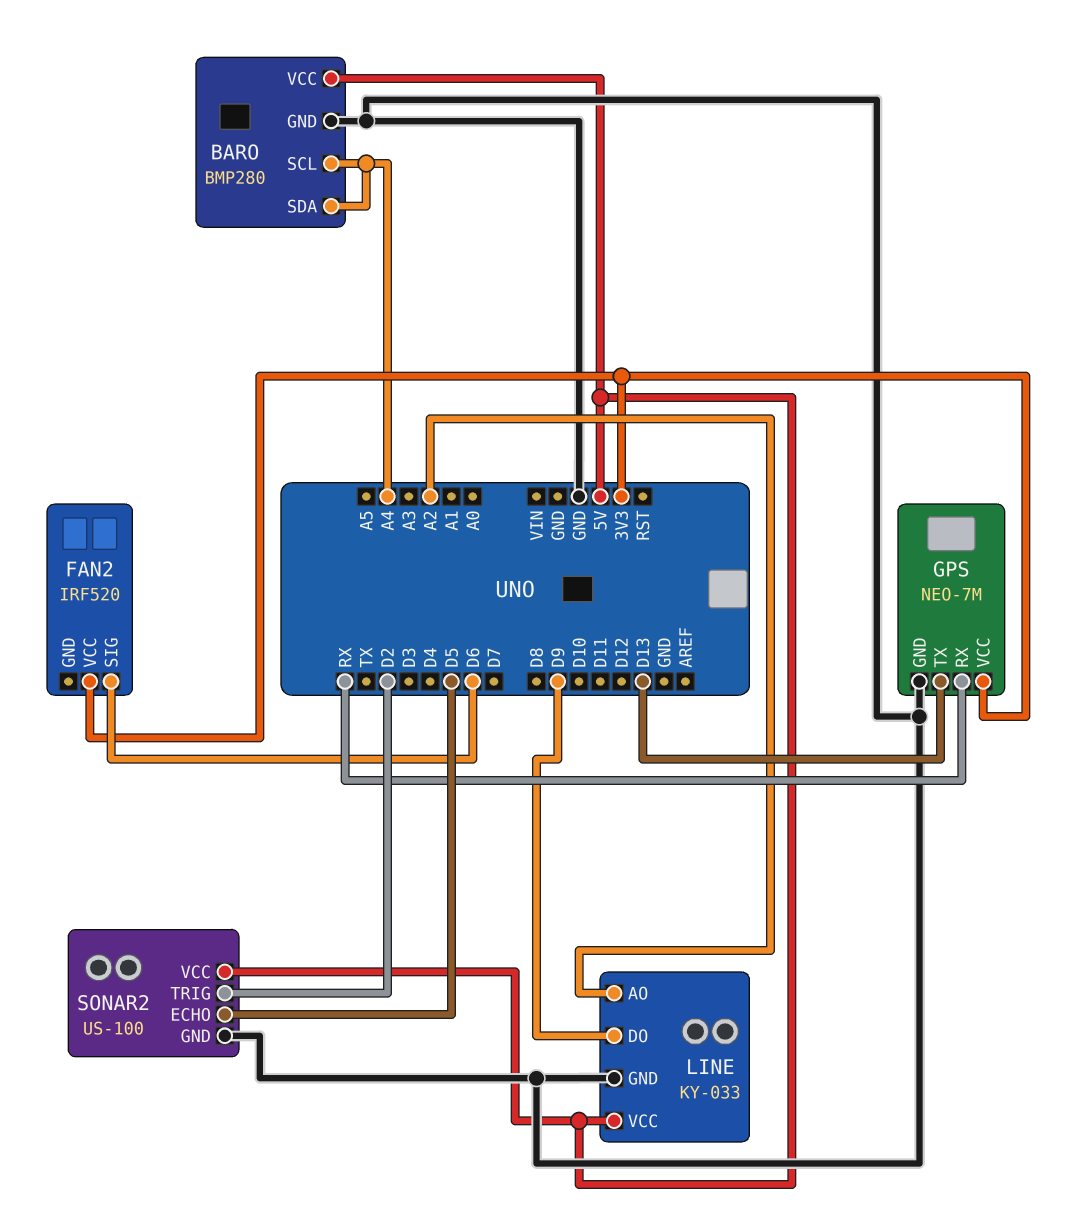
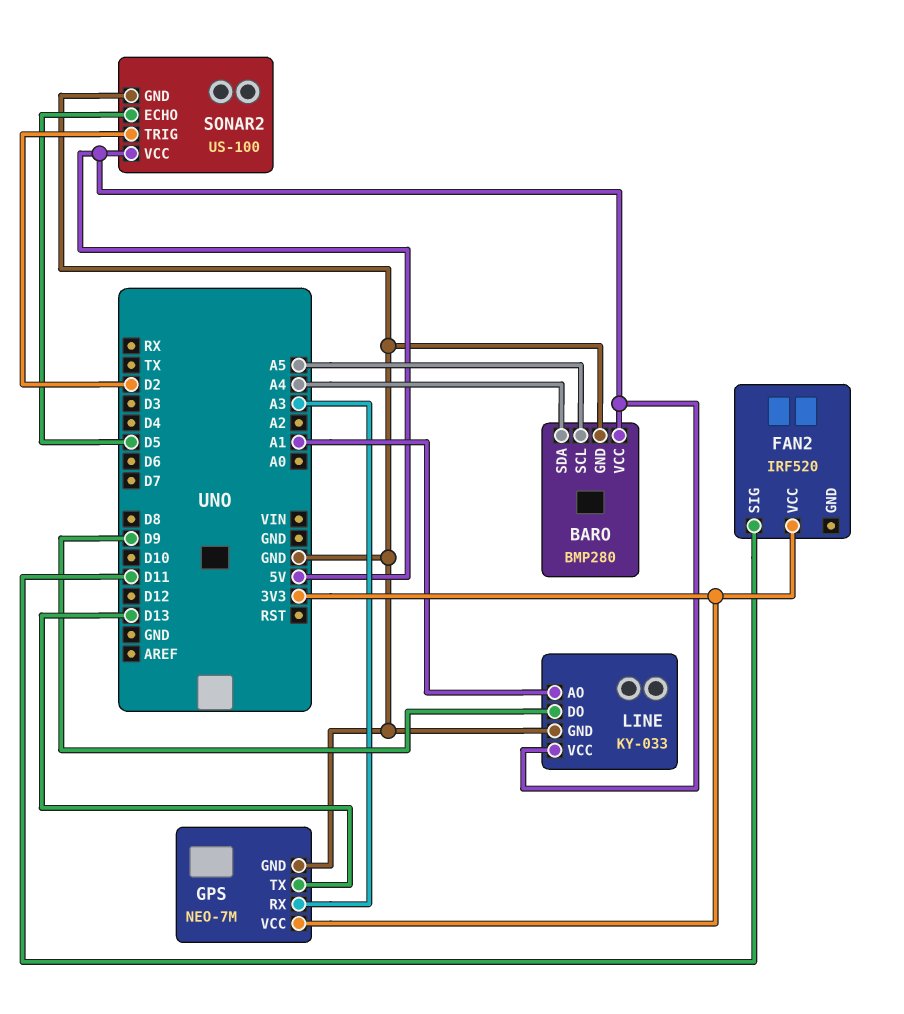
BARO pin SCL: A4 -> A5
FAN2 pin SIG: D6 -> D11
GPS pin RX: RX -> A3
LINE pin AO: A2 -> A1

